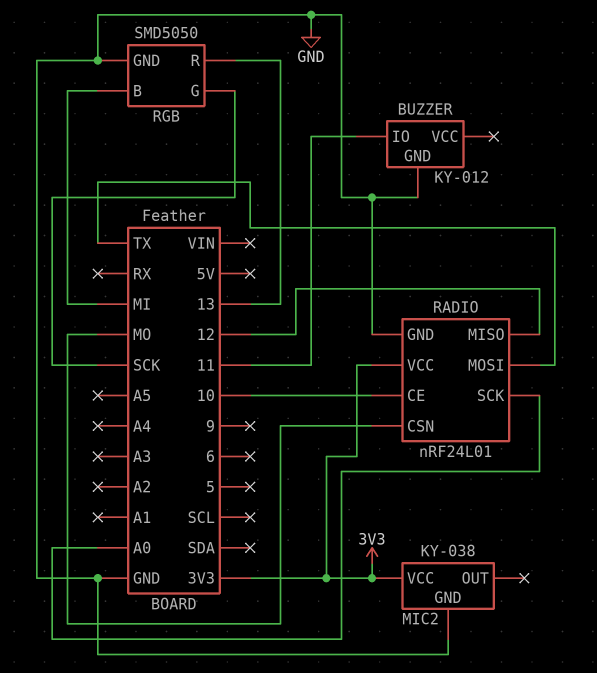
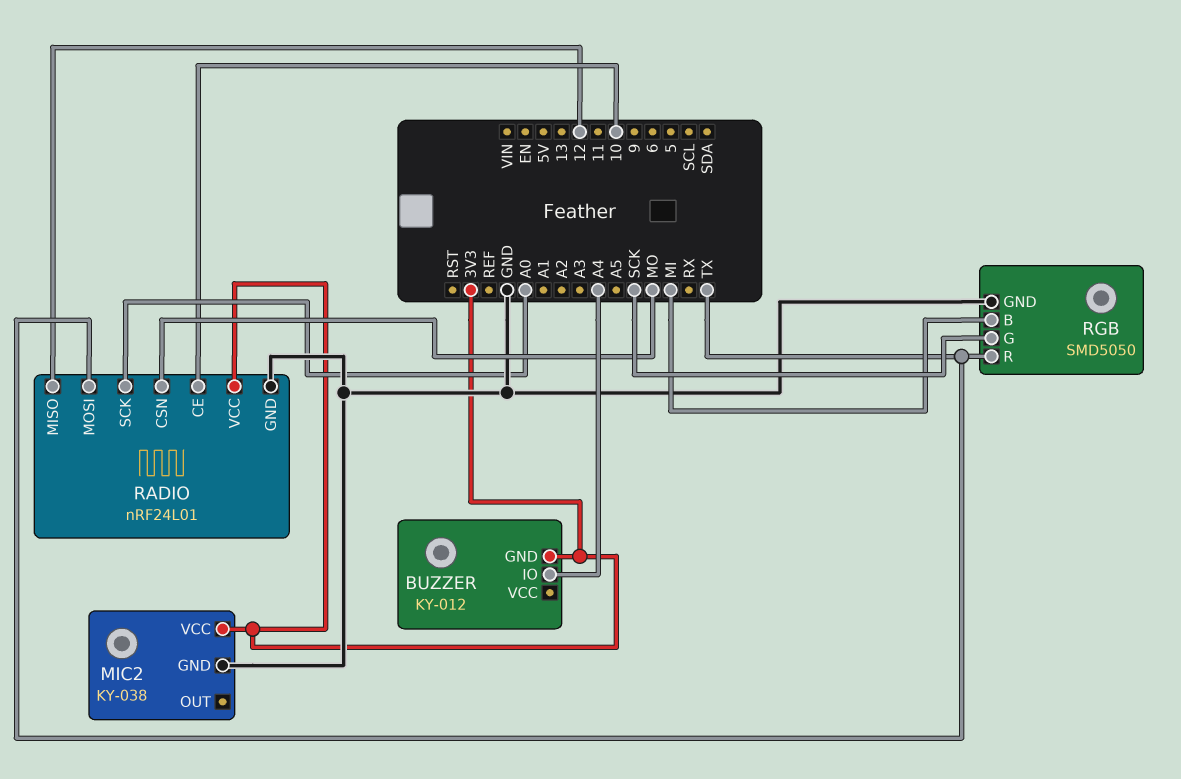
BUZZER pin GND: GND -> 3V3
BUZZER pin IO: 11 -> A4
RGB pin R: 13 -> TX

